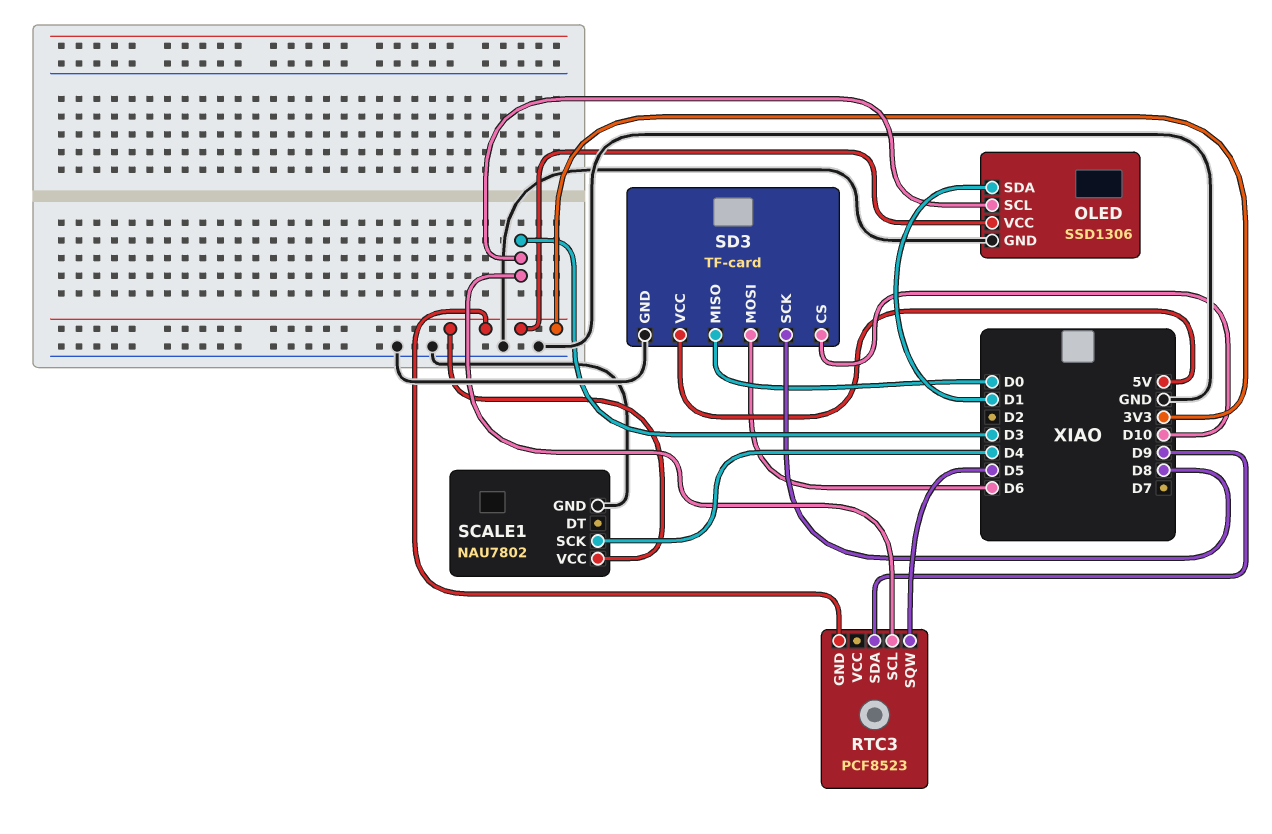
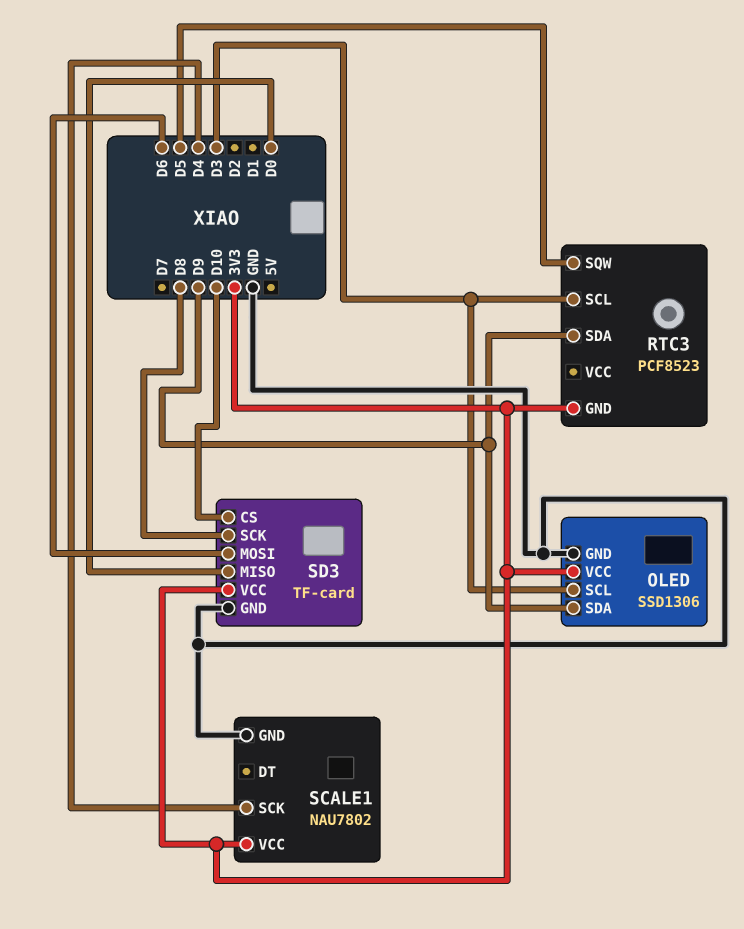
OLED pin SDA: D1 -> D9
SD3 pin VCC: 5V -> 3V3

